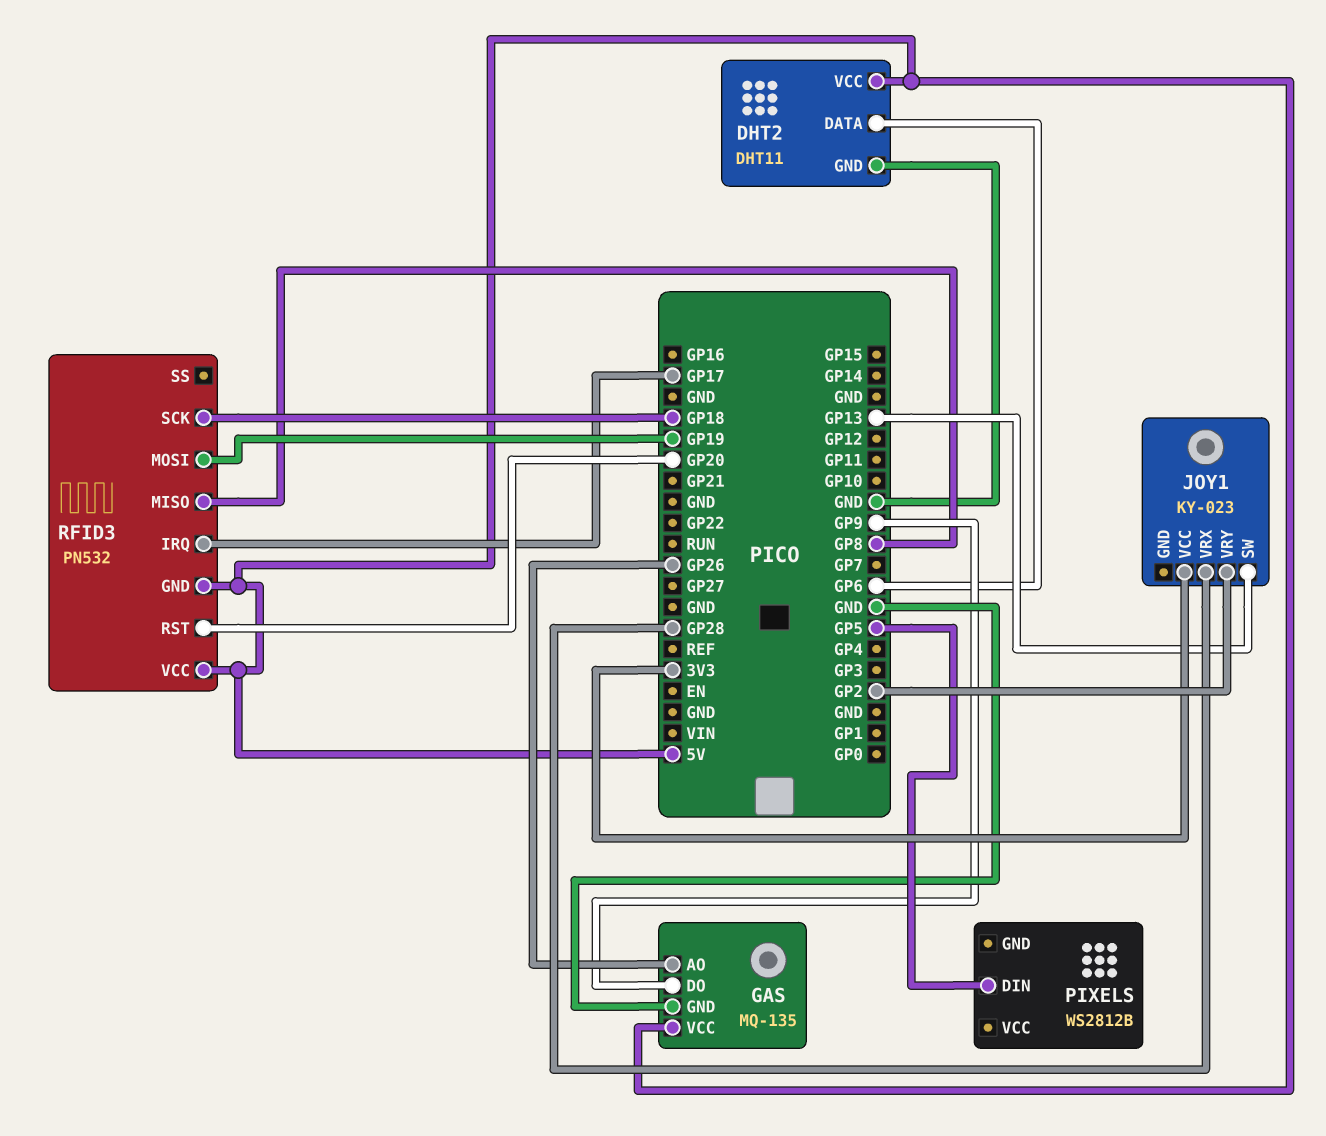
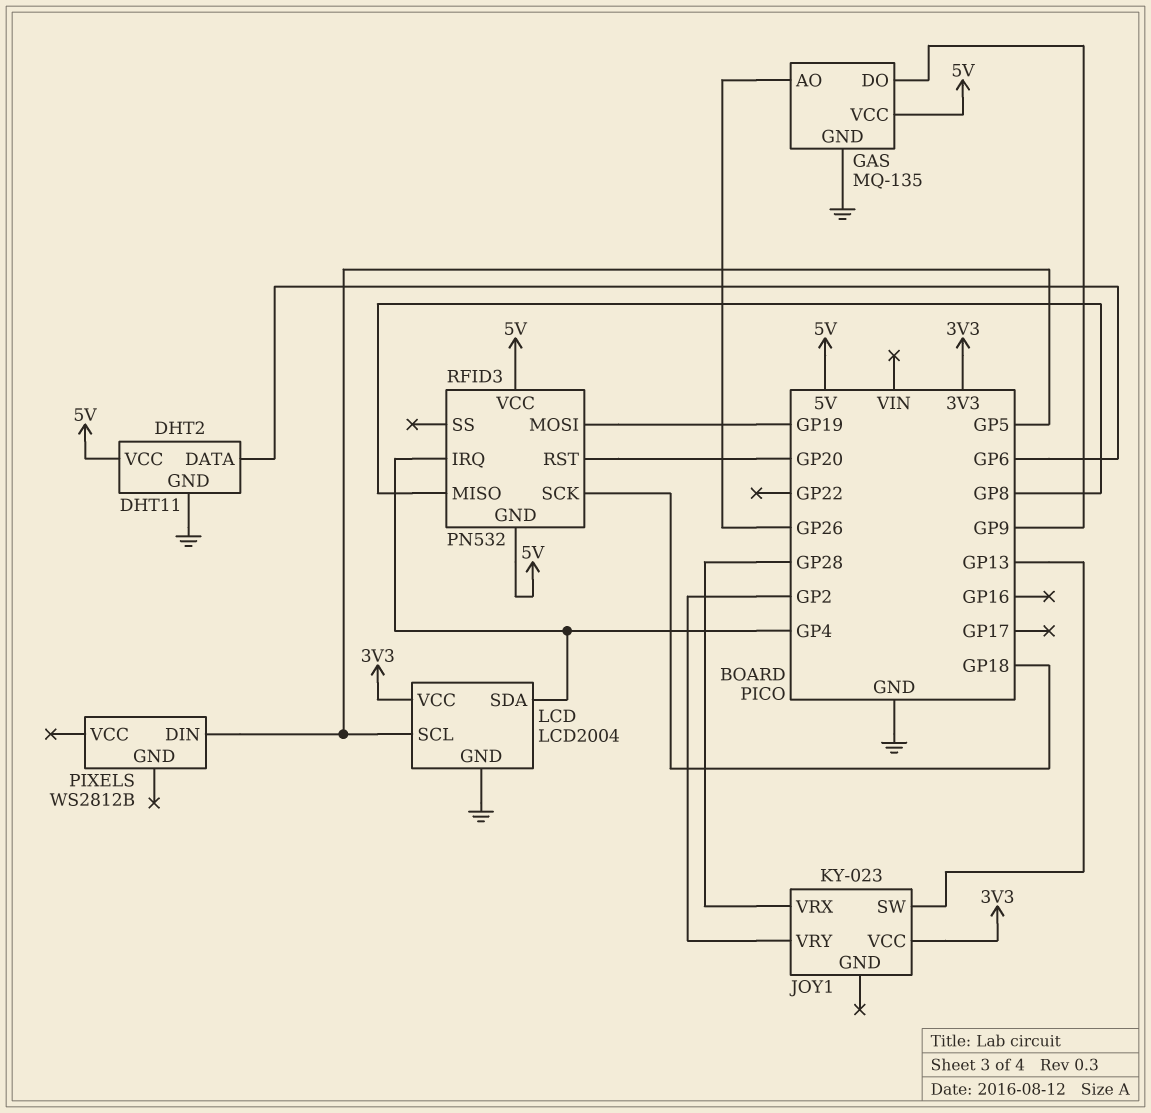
LCD: none -> LCD2004
LCD pin GND: none -> GND
LCD pin SCL: none -> GP5
LCD pin SDA: none -> GP4
LCD pin VCC: none -> 3V3
RFID3 pin IRQ: GP17 -> GP4

